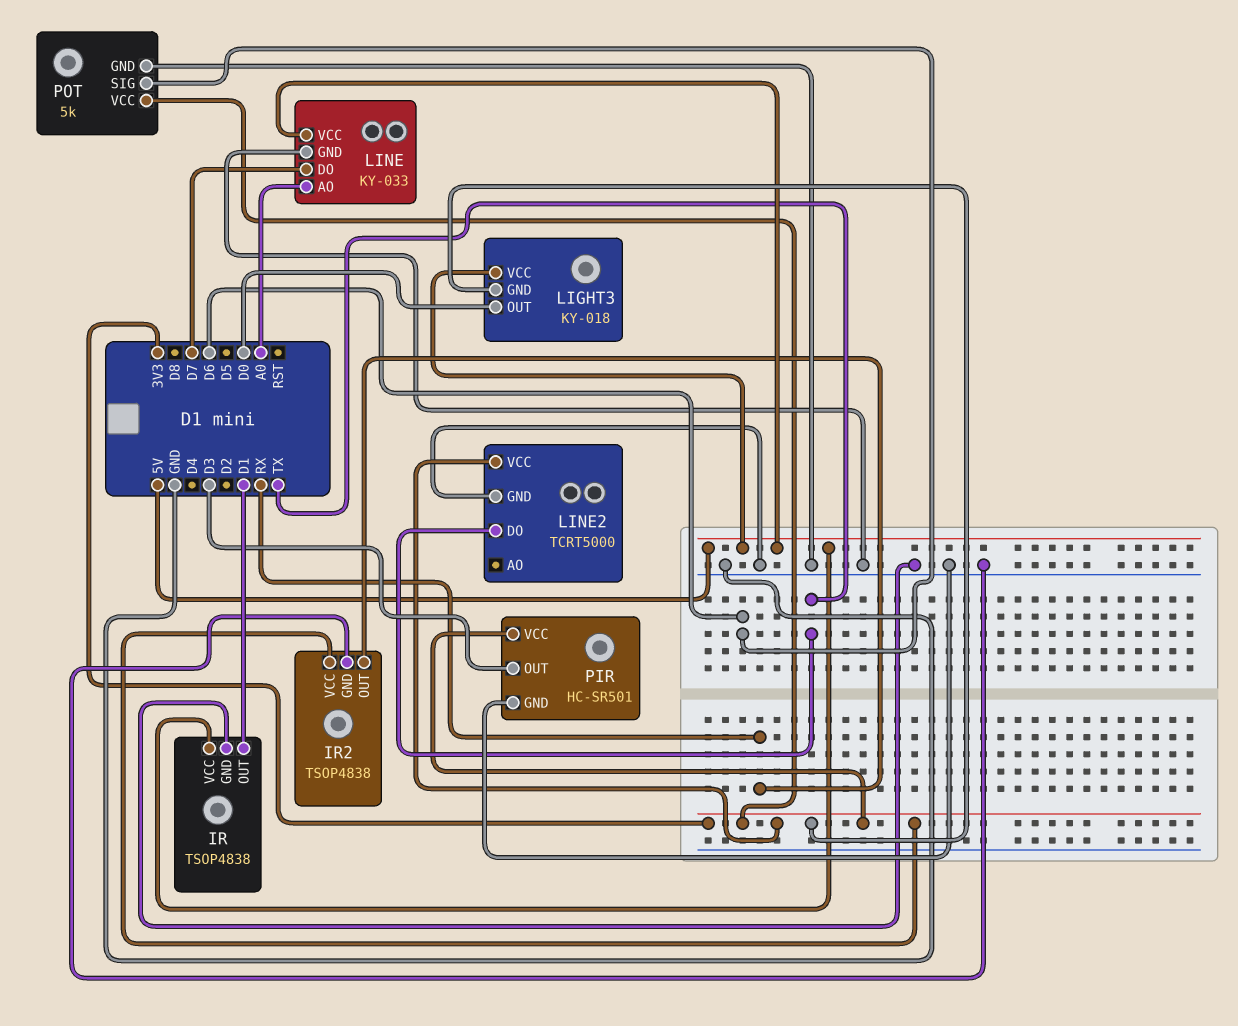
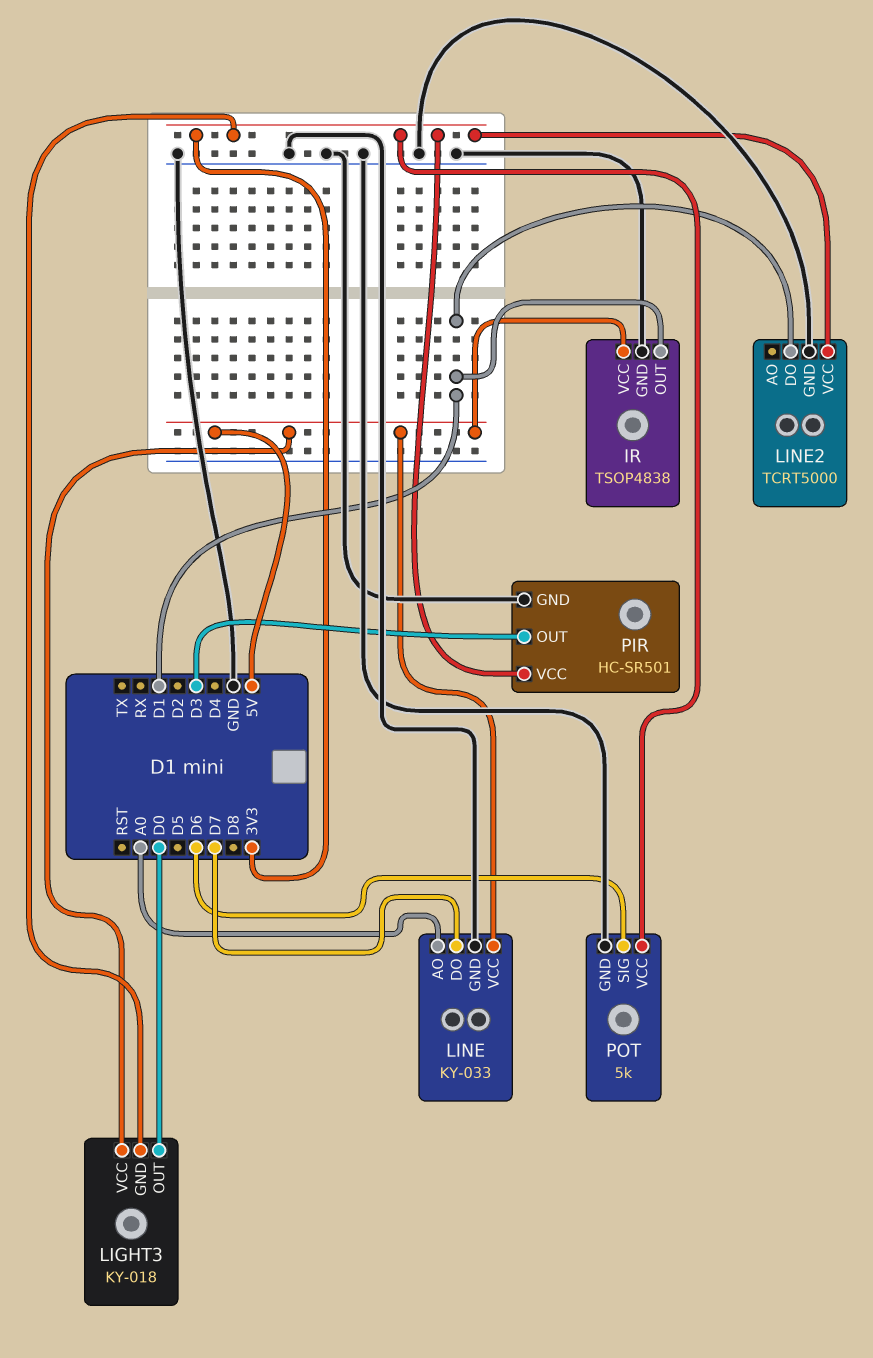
IR2: TSOP4838 -> none
IR2 pin GND: GND -> none
IR2 pin OUT: RX -> none
IR2 pin VCC: 3V3 -> none
LINE2 pin DO: TX -> D1

